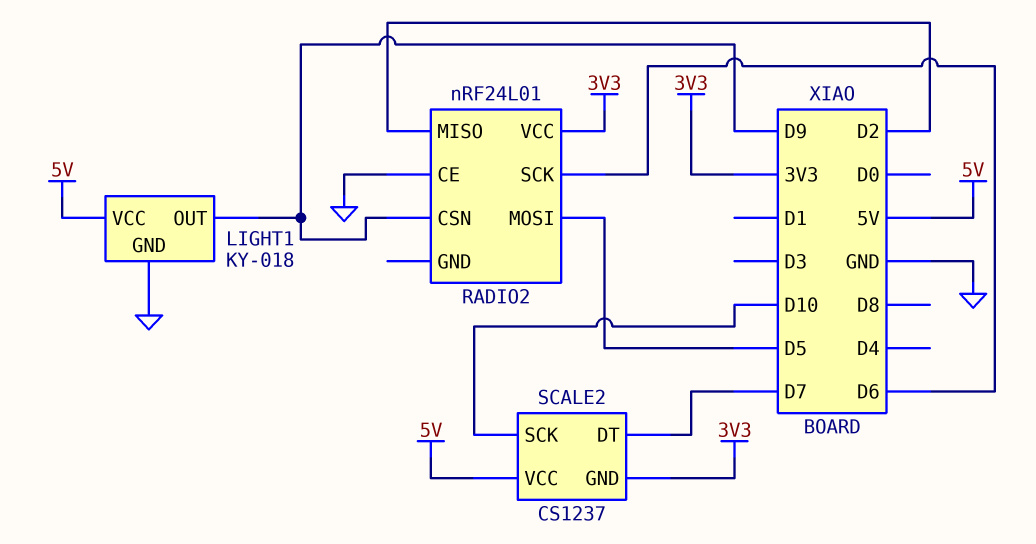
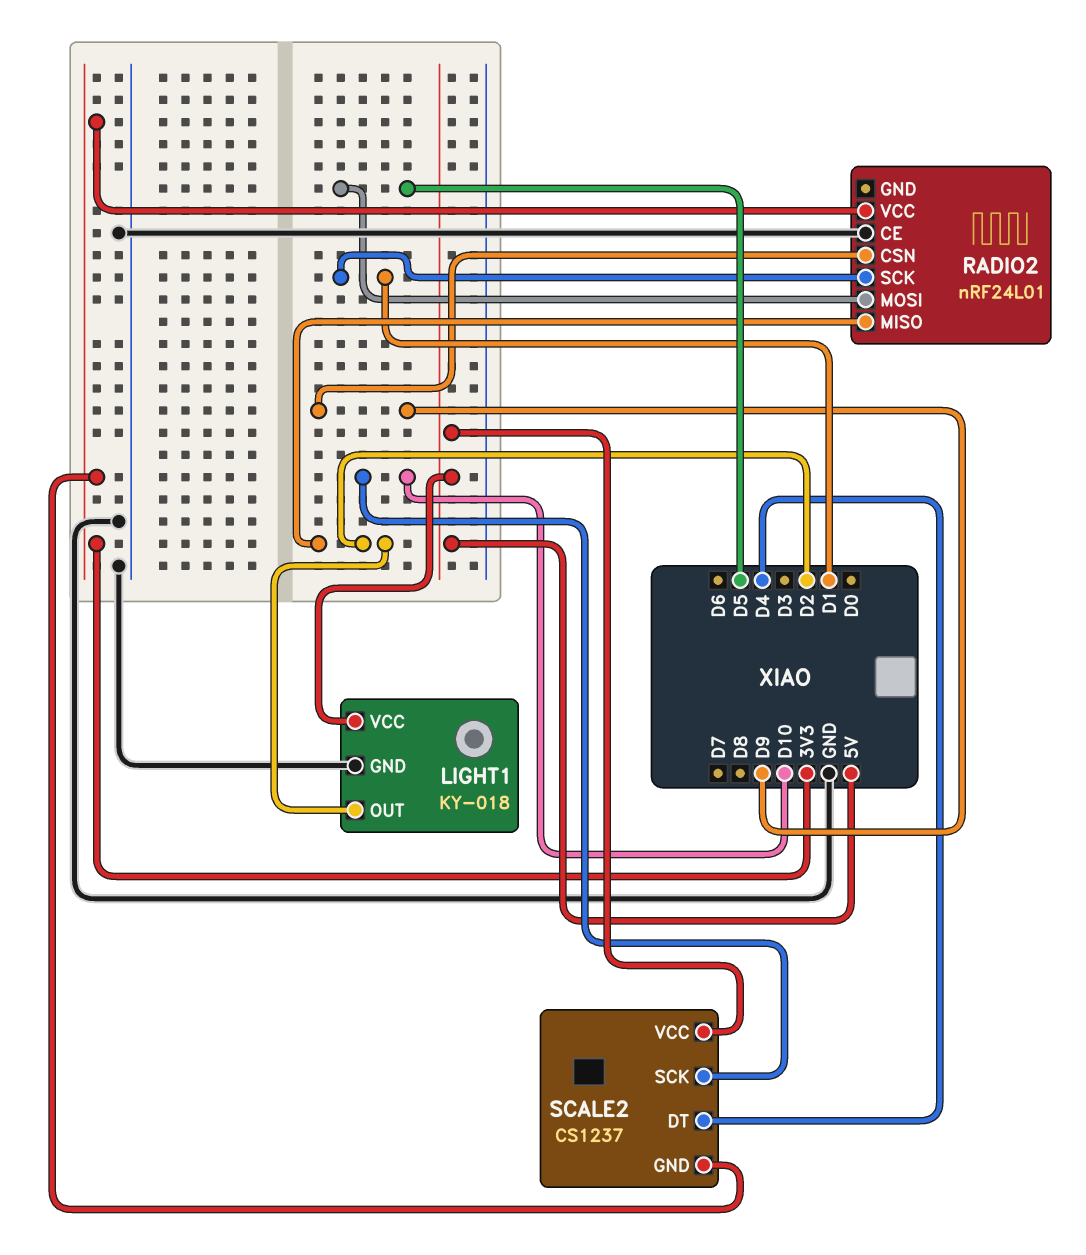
LIGHT1 pin OUT: D9 -> D2
RADIO2 pin SCK: D6 -> D1
SCALE2 pin DT: D7 -> D4

